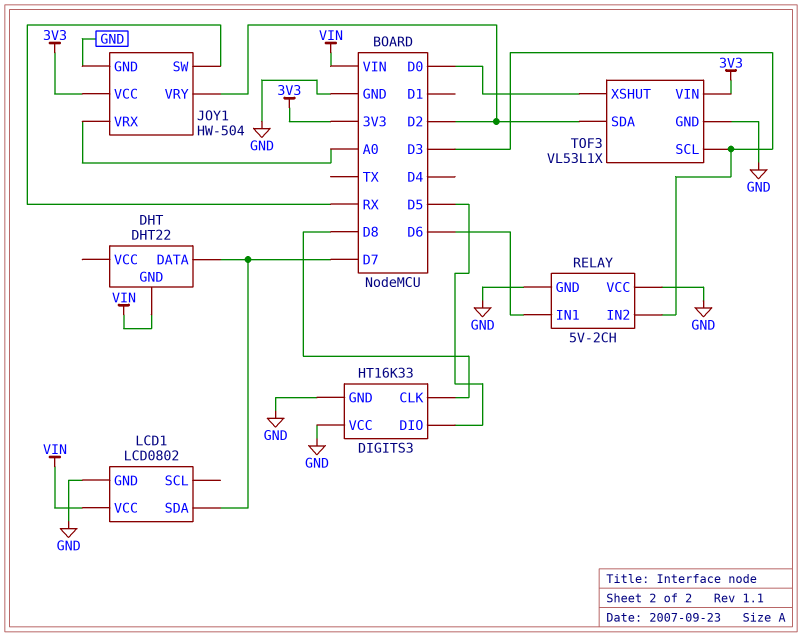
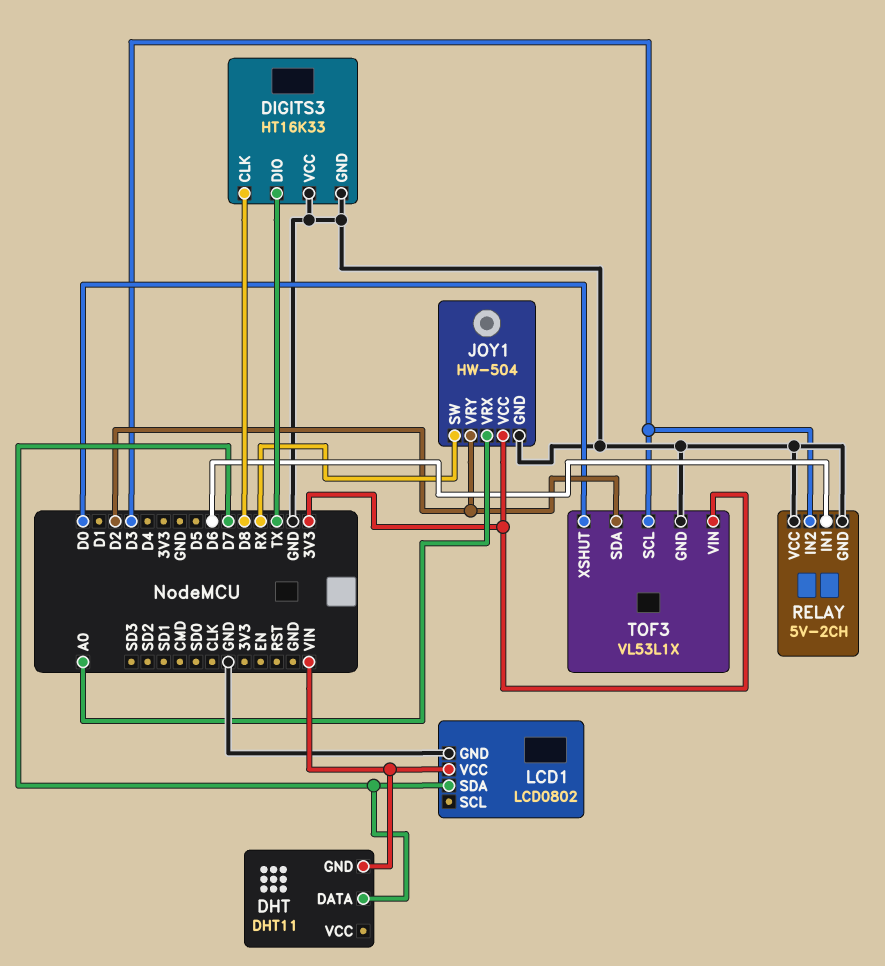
DHT: DHT22 -> DHT11
DIGITS3 pin DIO: D5 -> TX

